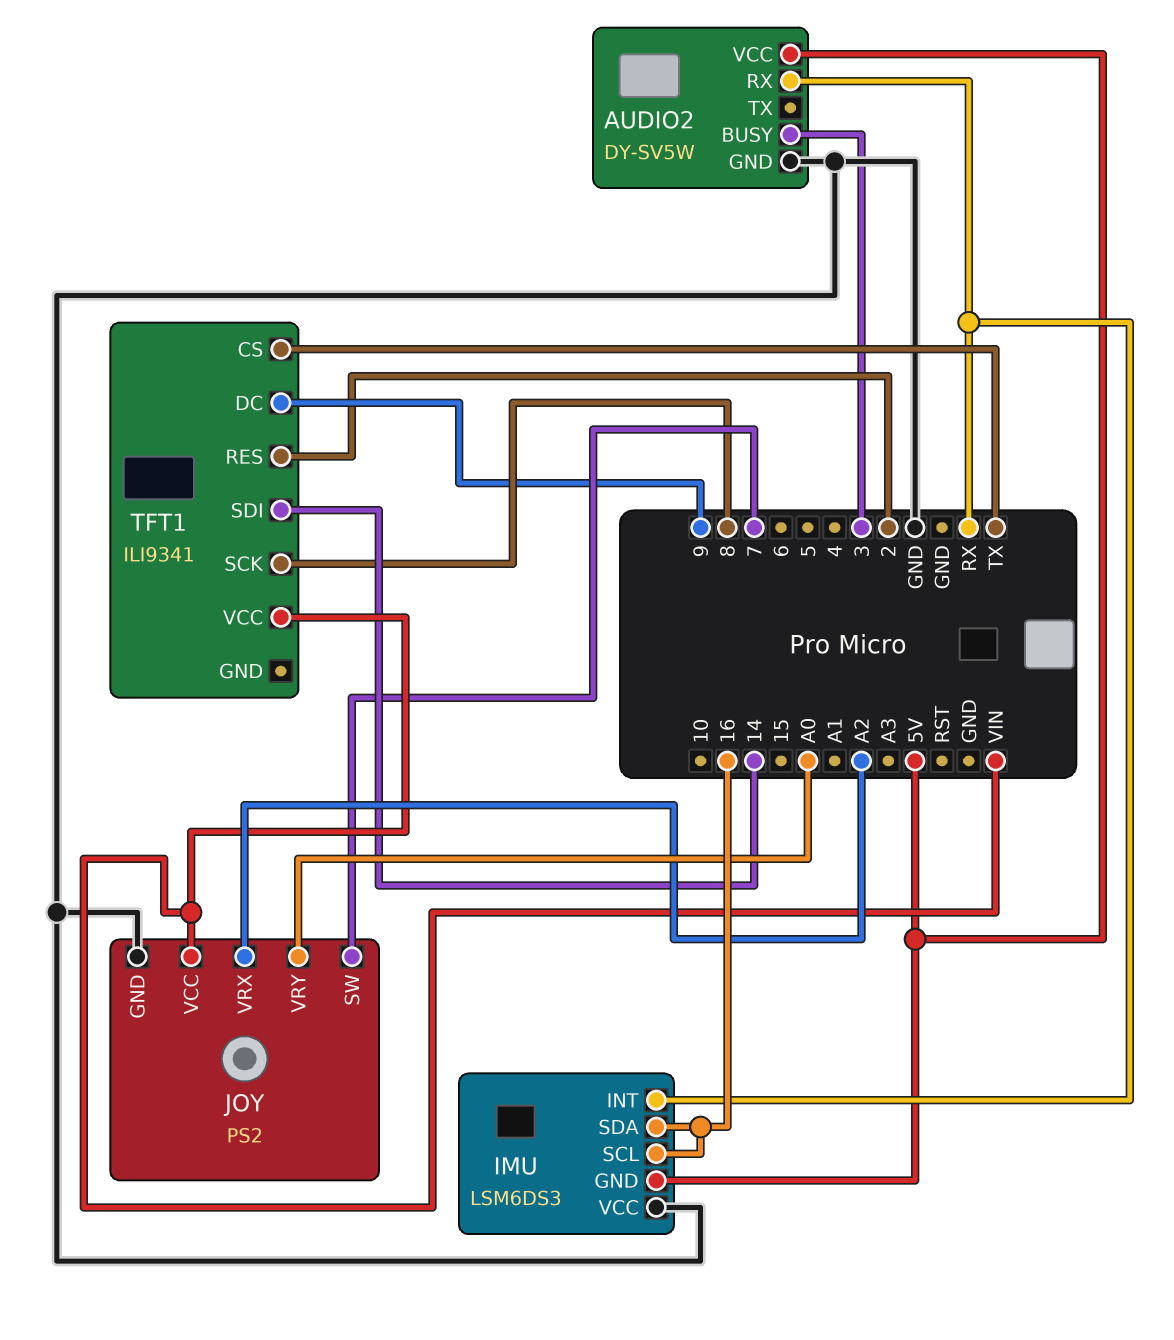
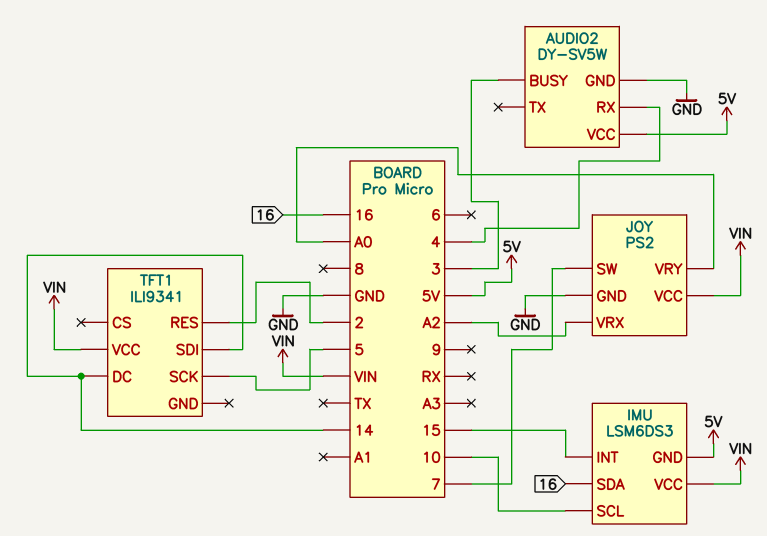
AUDIO2 pin RX: RX -> 4
IMU pin INT: RX -> 15
IMU pin SCL: 16 -> 10
IMU pin VCC: GND -> VIN
TFT1 pin CS: TX -> none
TFT1 pin DC: 9 -> 14
TFT1 pin SCK: 8 -> 5

